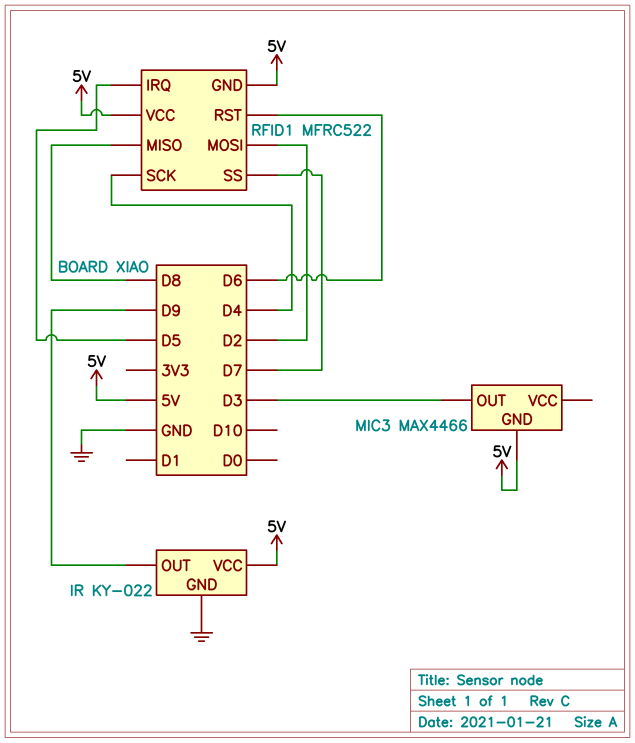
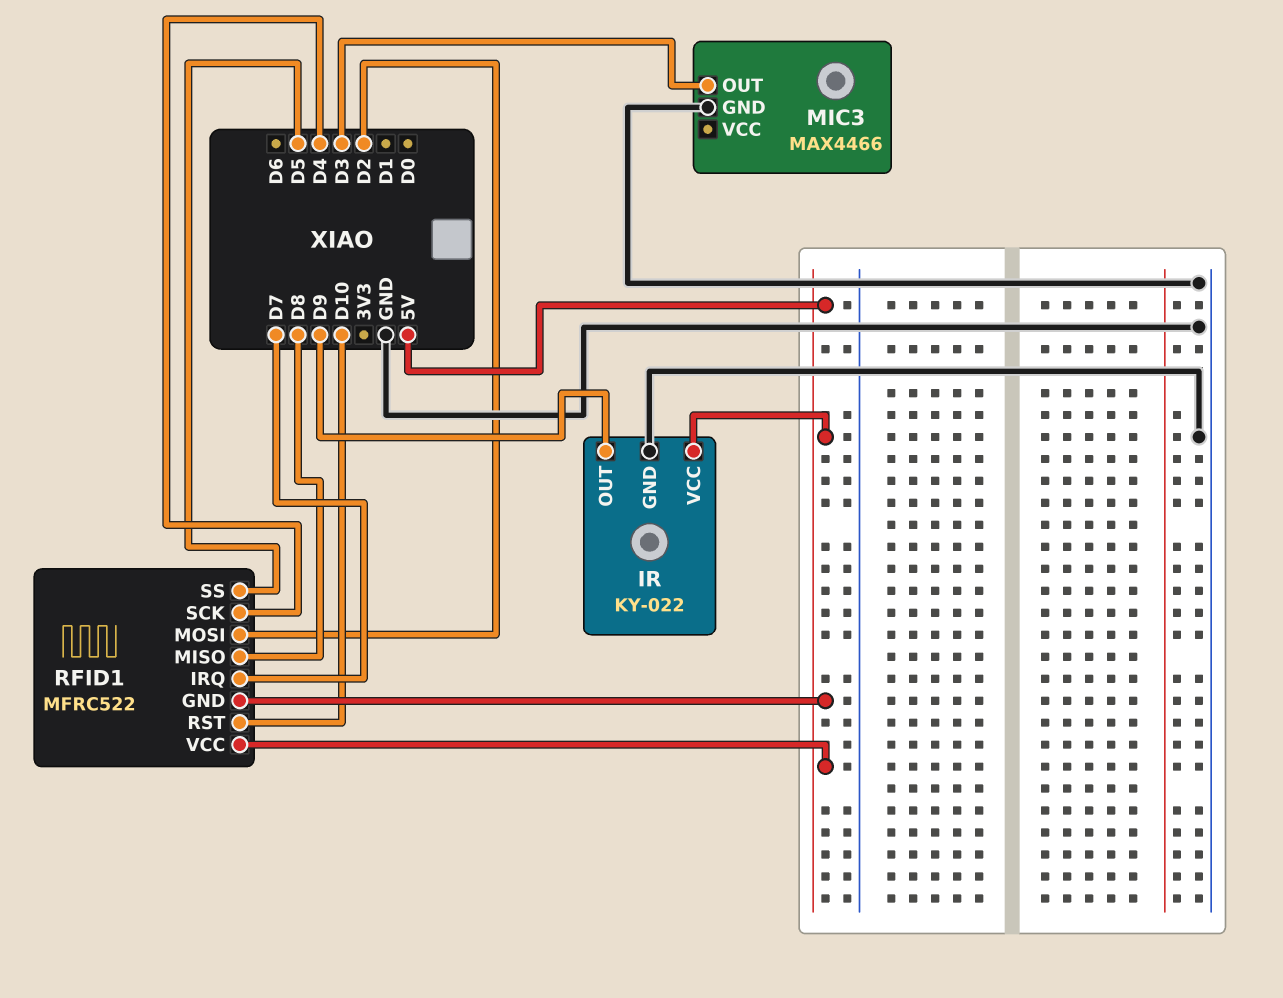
MIC3 pin GND: 5V -> GND
RFID1 pin IRQ: D5 -> D7
RFID1 pin RST: D6 -> D10
RFID1 pin SS: D7 -> D5

